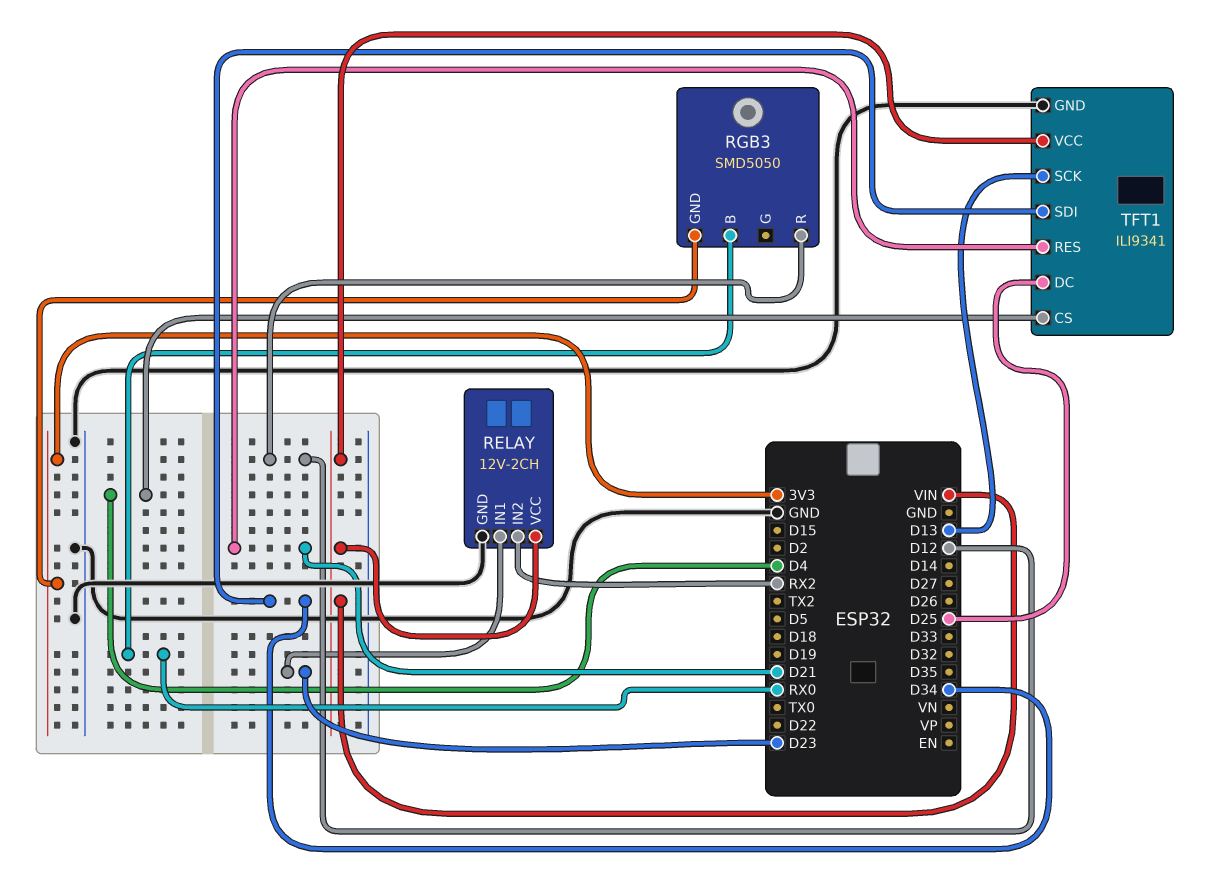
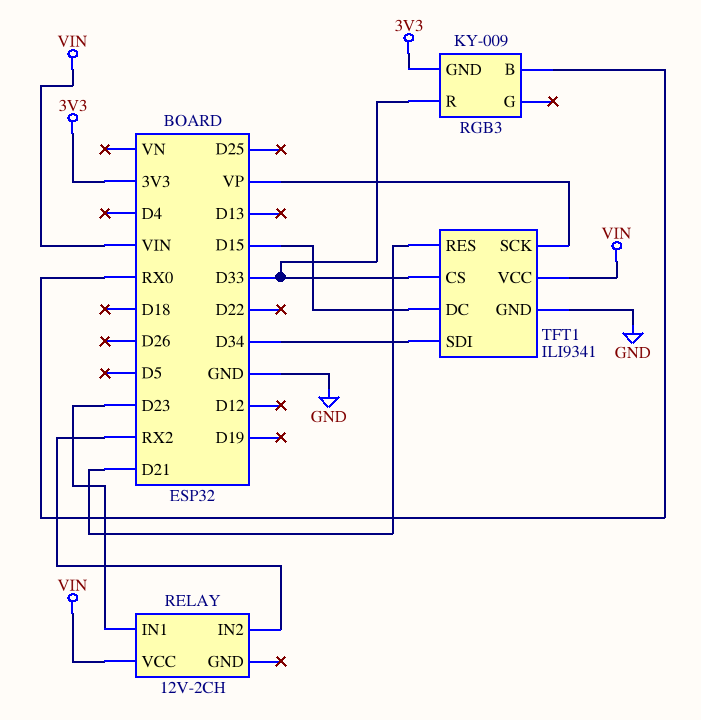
RELAY pin GND: GND -> none
RGB3: SMD5050 -> KY-009
RGB3 pin R: D12 -> D33
TFT1 pin CS: D4 -> D33
TFT1 pin DC: D25 -> D15
TFT1 pin SCK: D13 -> VP

